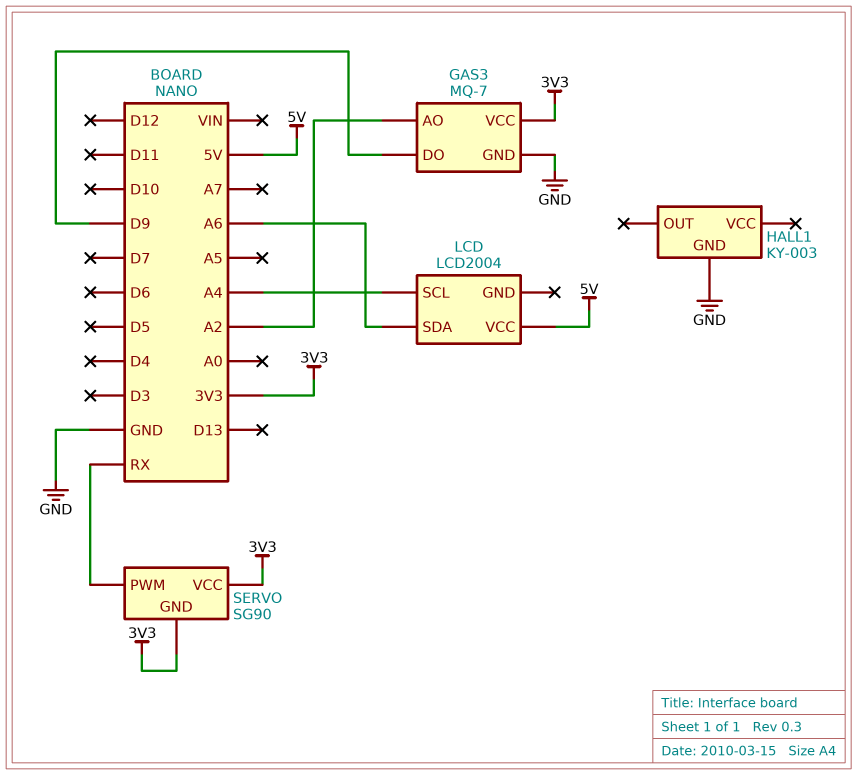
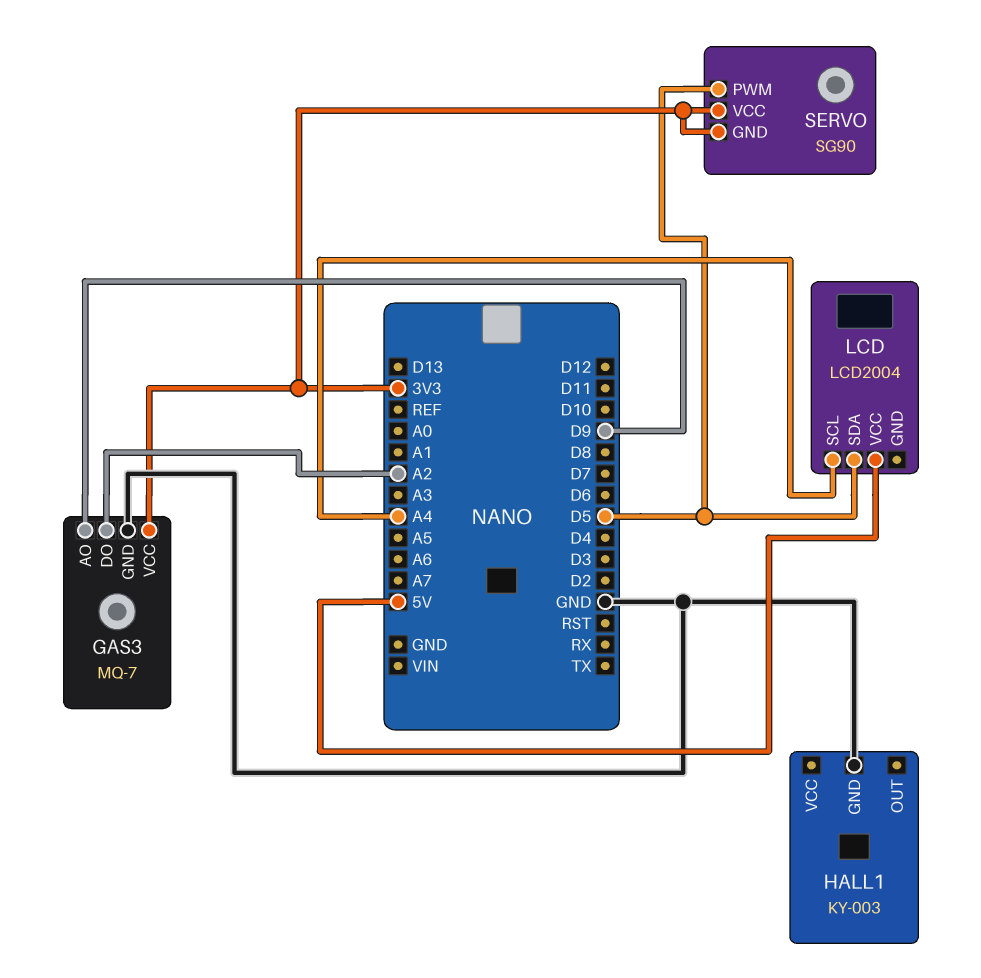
GAS3 pin AO: A2 -> D9
GAS3 pin DO: D9 -> A2
LCD pin SDA: A6 -> D5
SERVO pin PWM: RX -> D5

